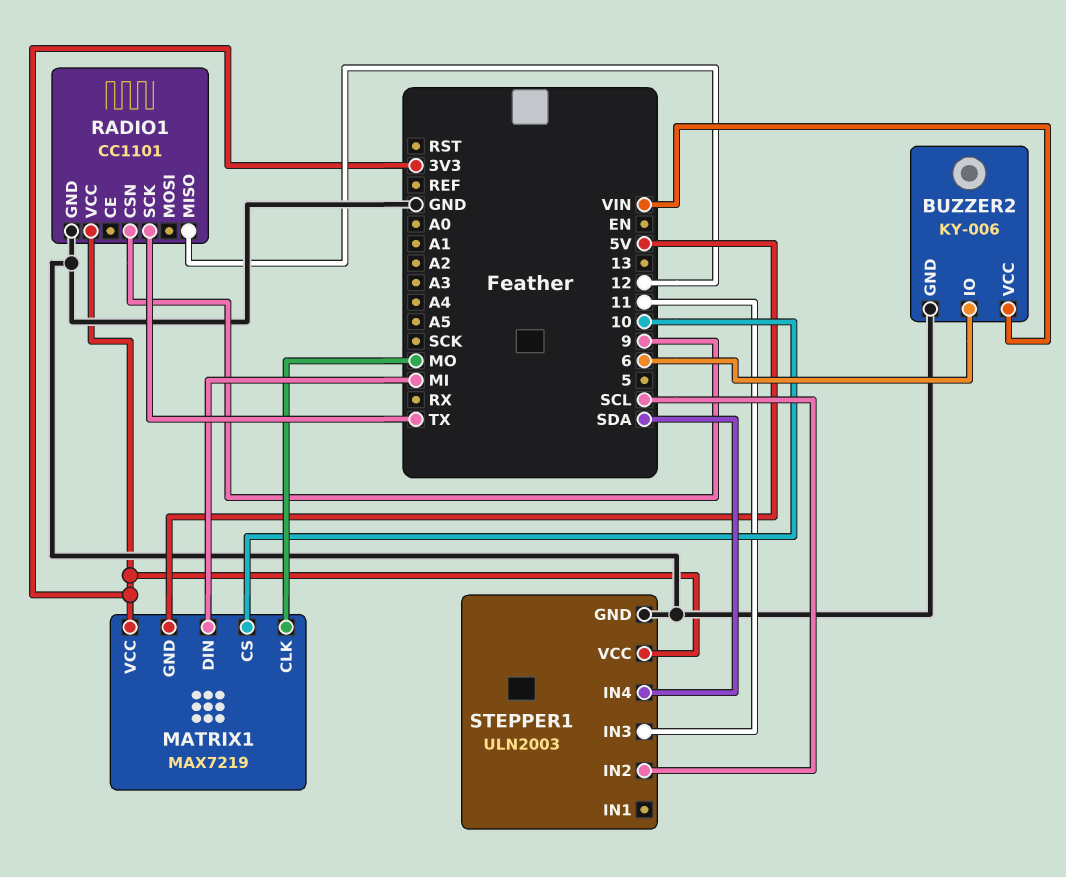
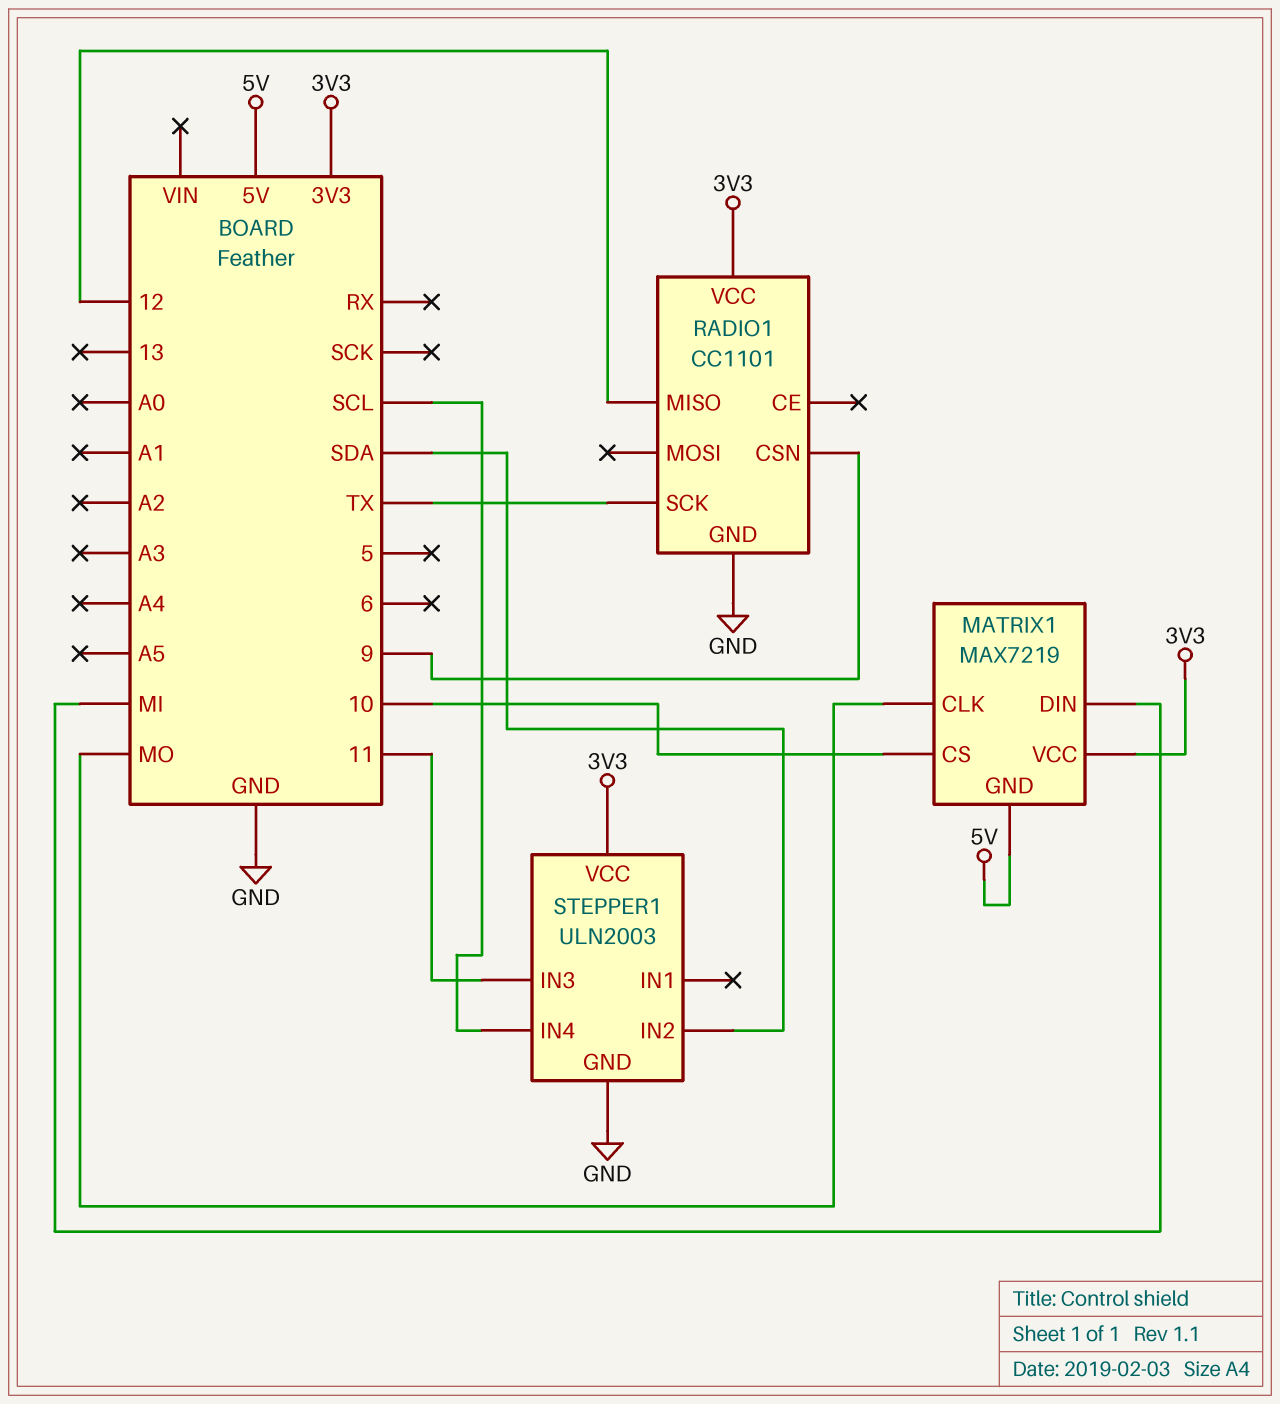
BUZZER2: KY-006 -> none
BUZZER2 pin GND: GND -> none
BUZZER2 pin IO: 6 -> none
BUZZER2 pin VCC: VIN -> none
STEPPER1 pin IN2: SCL -> SDA
STEPPER1 pin IN4: SDA -> SCL

